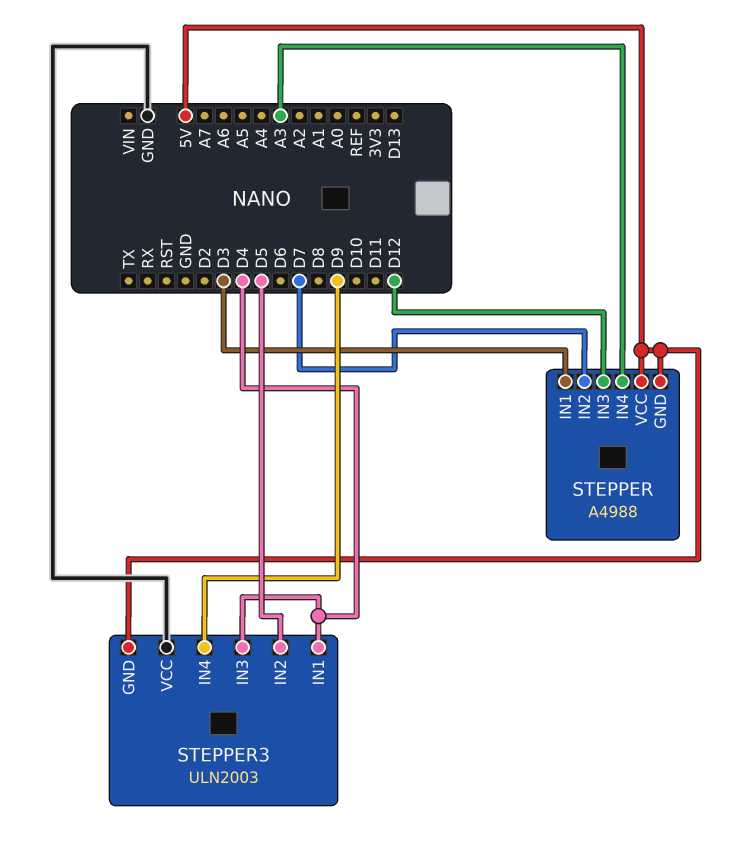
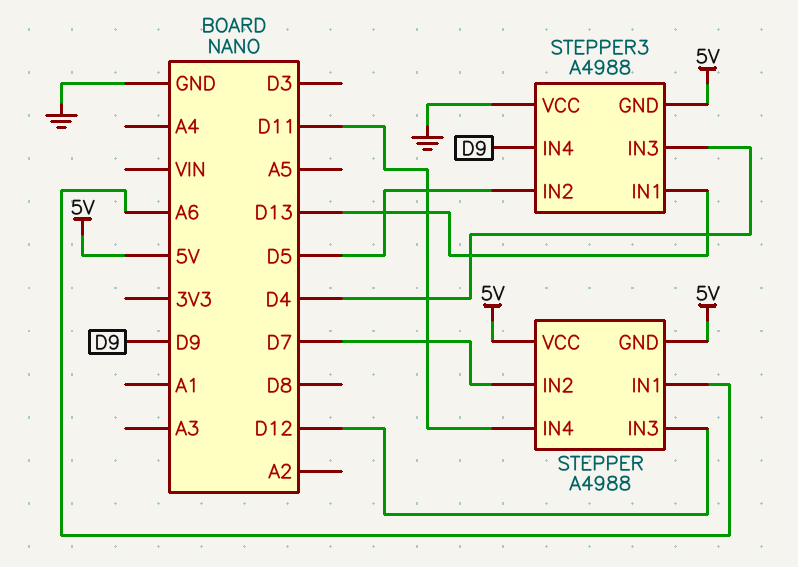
STEPPER pin IN1: D3 -> A6
STEPPER pin IN4: A3 -> D11
STEPPER3: ULN2003 -> A4988
STEPPER3 pin IN1: D4 -> D13

